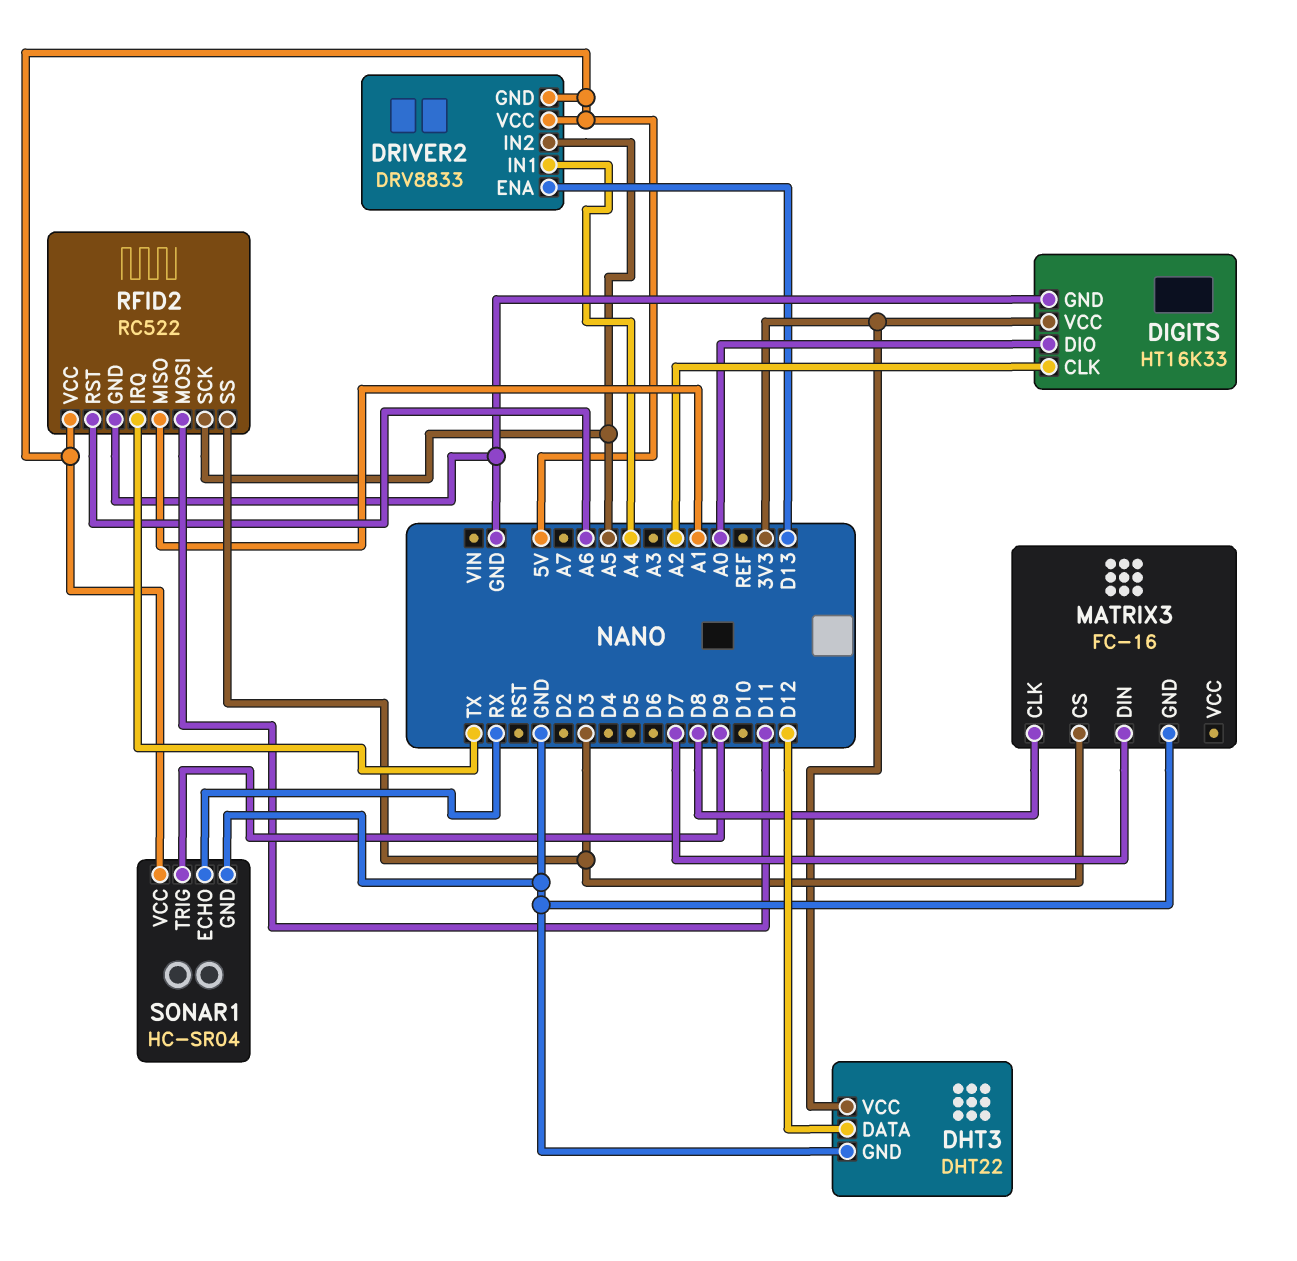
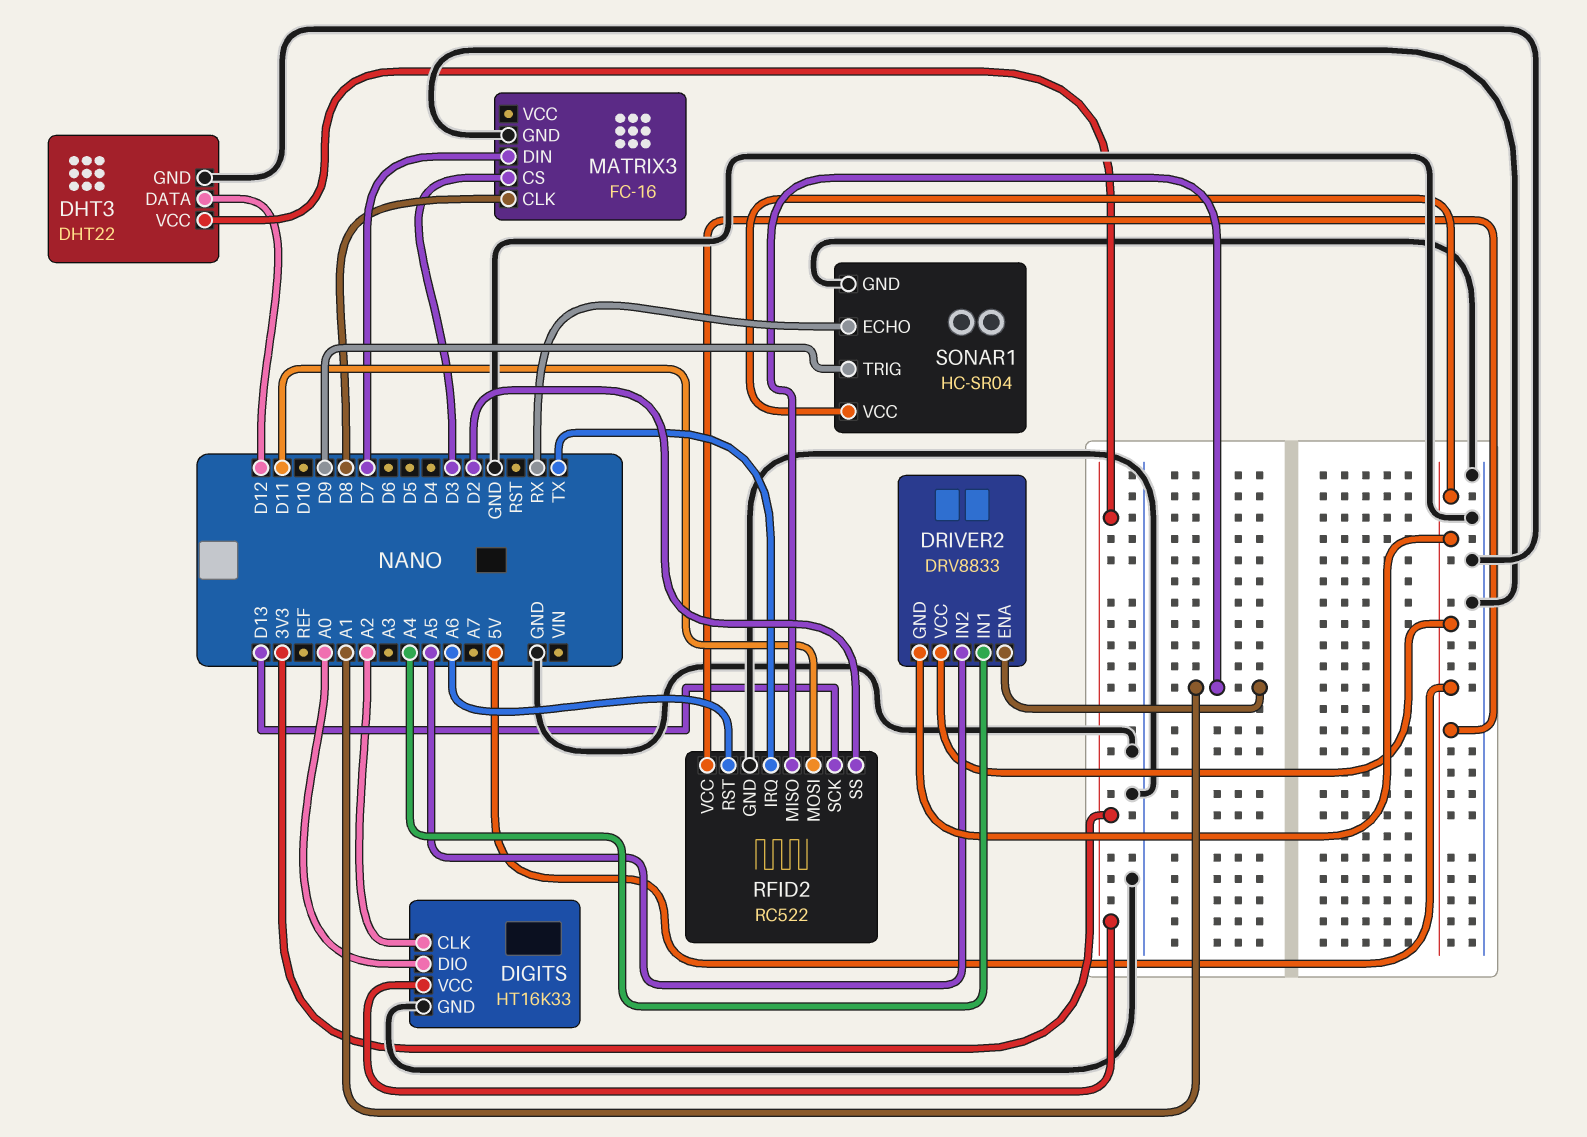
DRIVER2 pin ENA: D13 -> A1
RFID2 pin SCK: A5 -> D13
RFID2 pin SS: D3 -> D2

